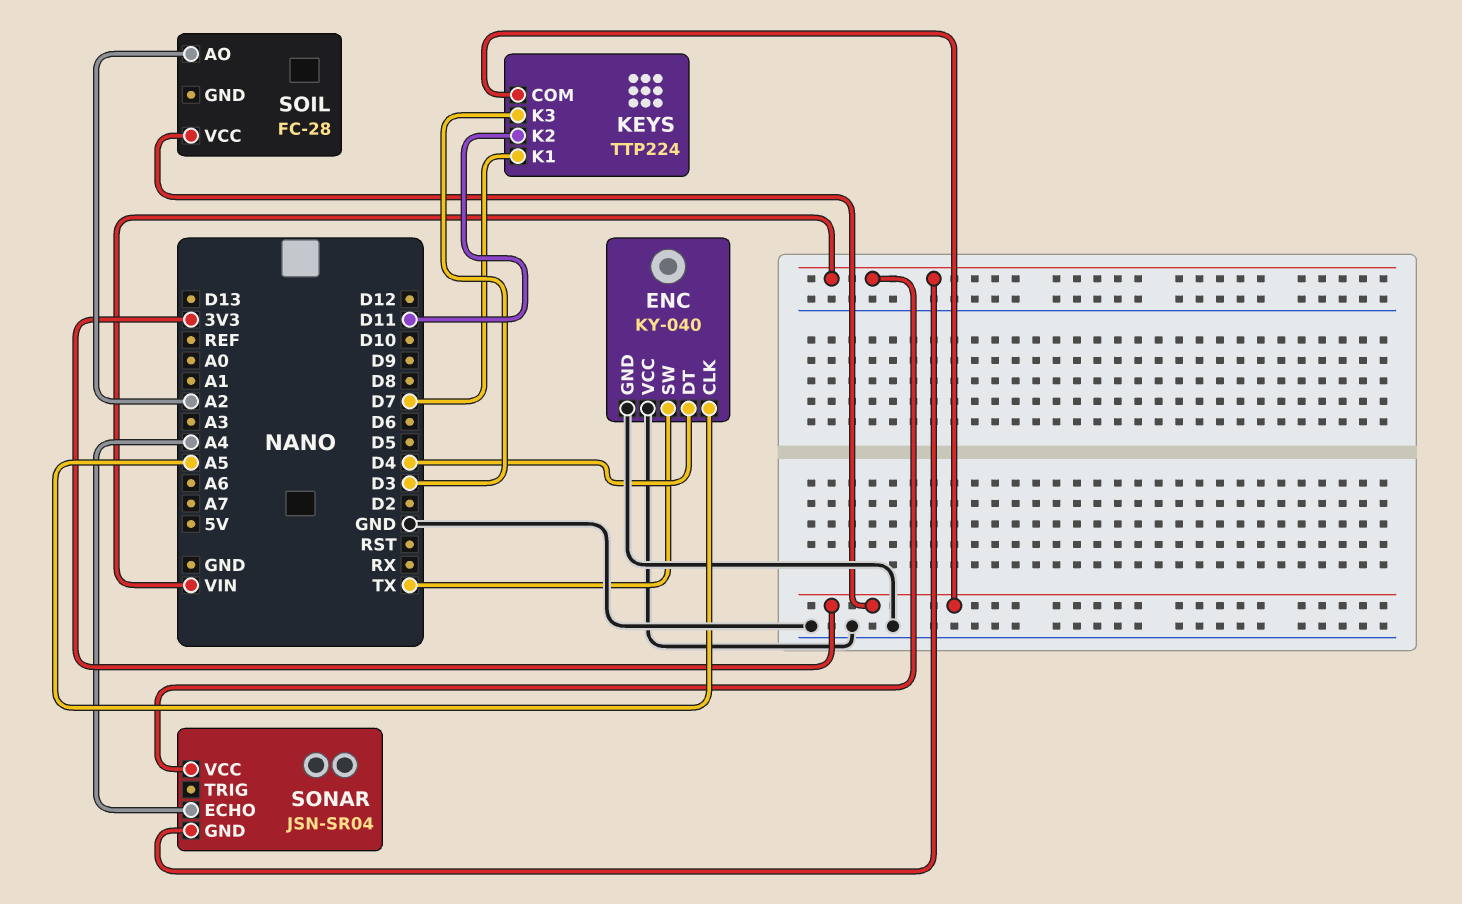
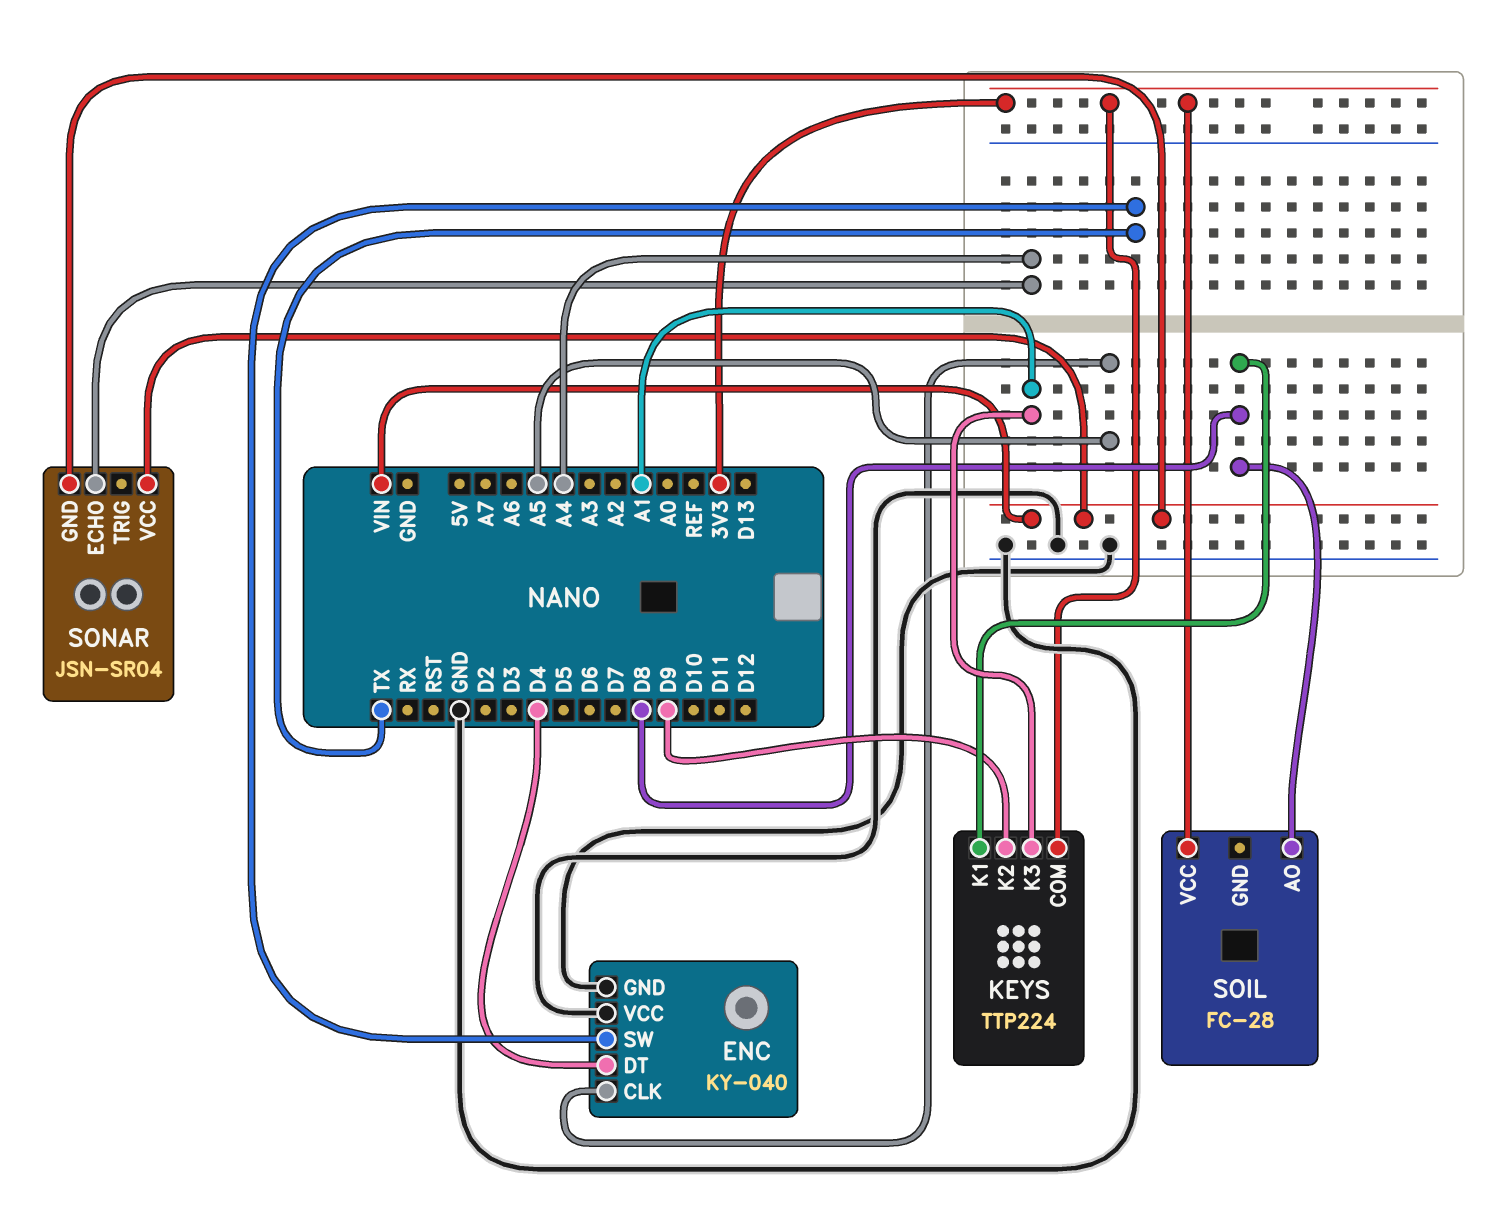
KEYS pin K1: D7 -> D8
KEYS pin K2: D11 -> D9
KEYS pin K3: D3 -> A1
SOIL pin AO: A2 -> D8

